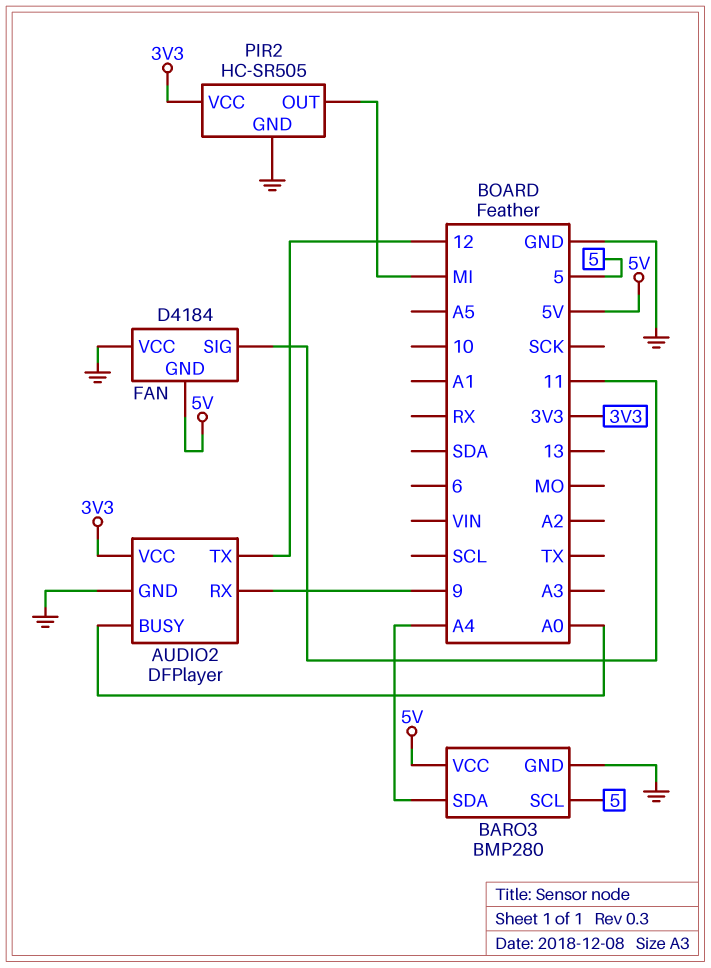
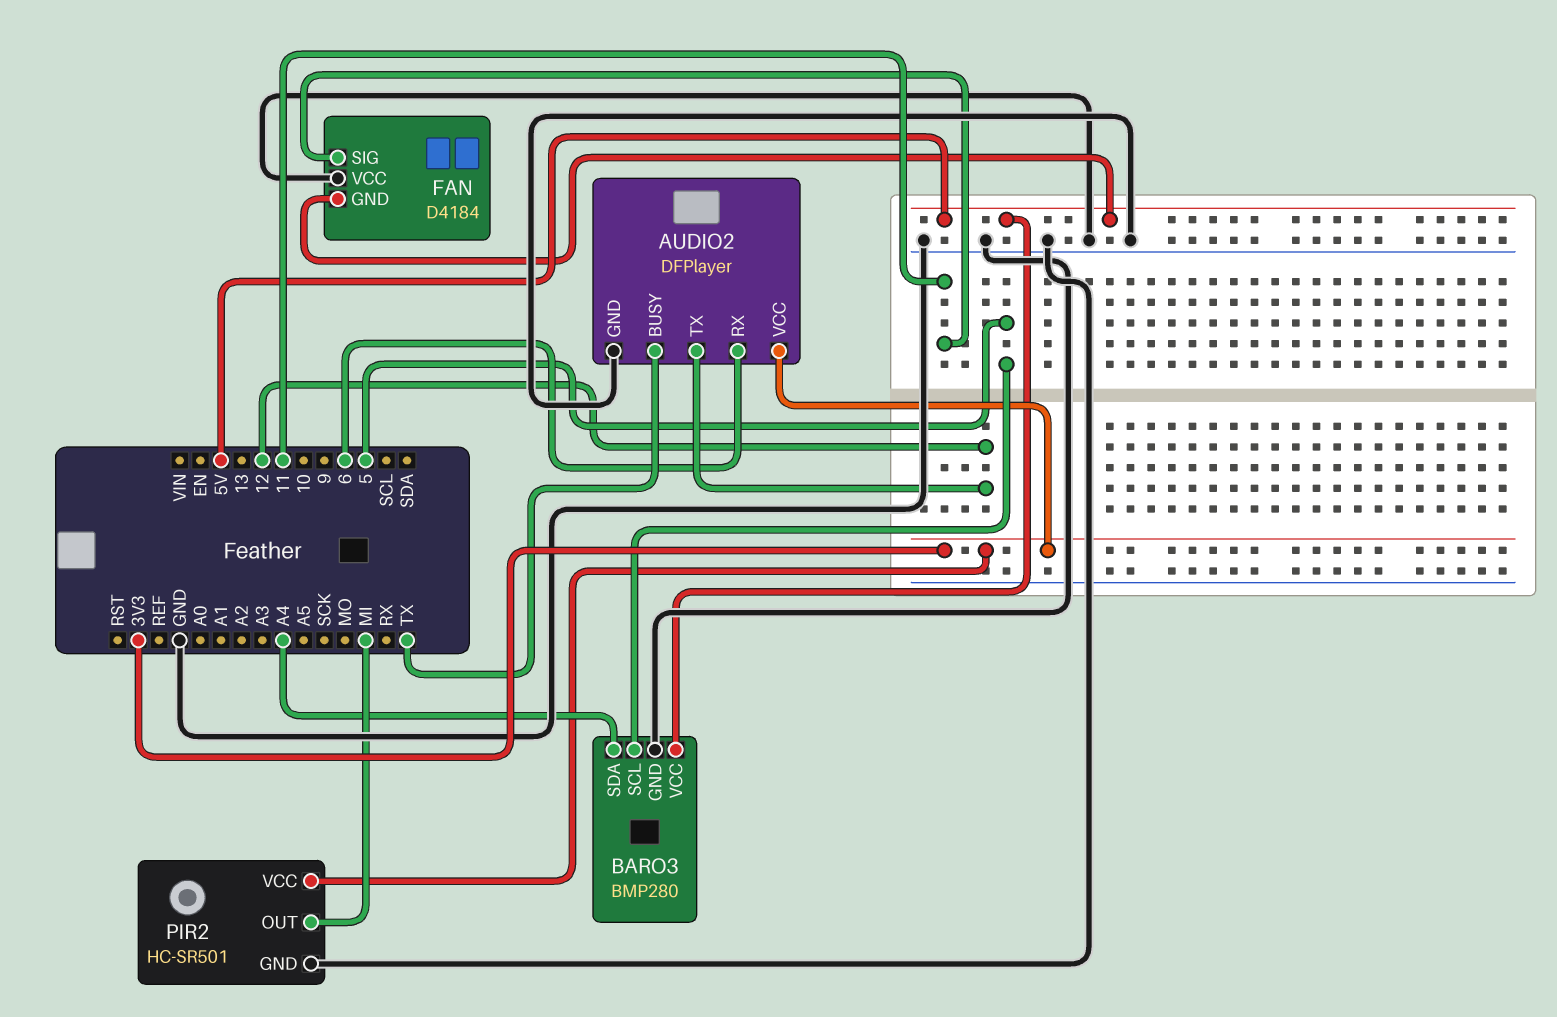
AUDIO2 pin BUSY: A0 -> TX
AUDIO2 pin RX: 9 -> 6
PIR2: HC-SR505 -> HC-SR501

